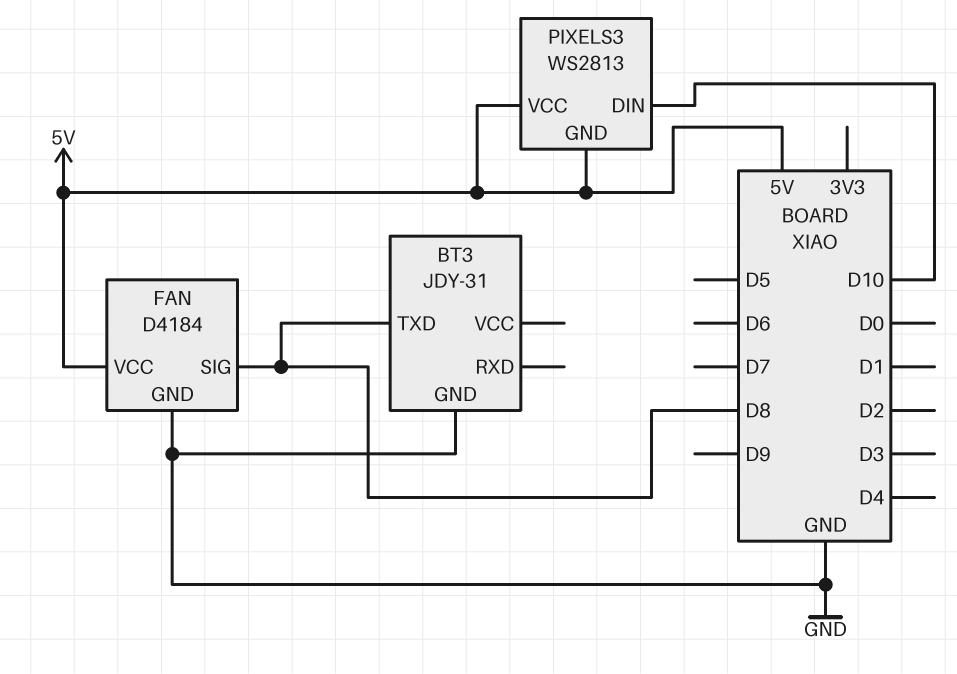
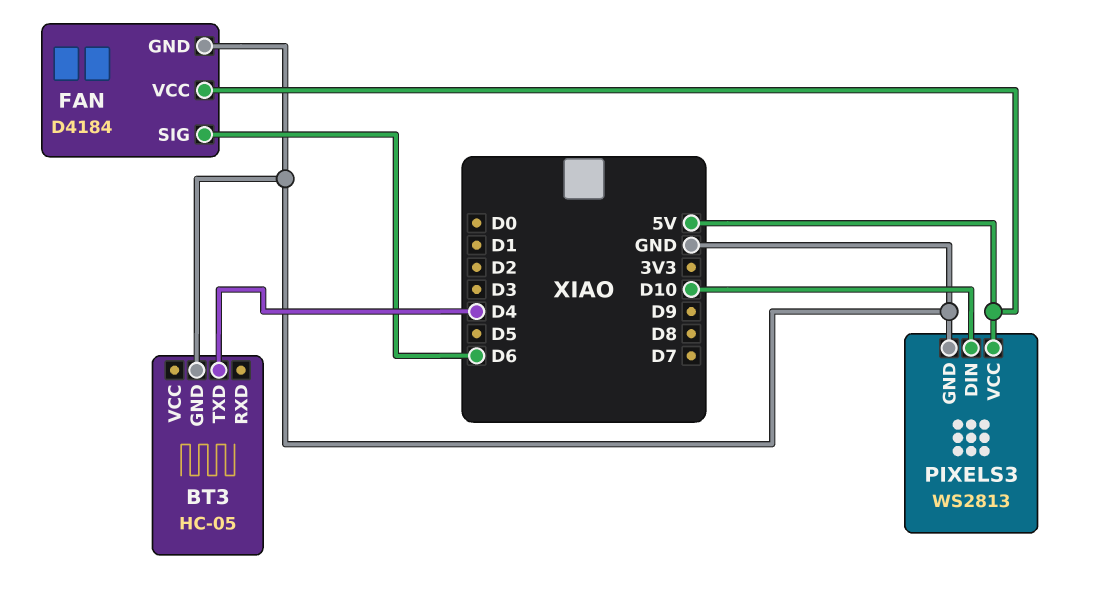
BT3: JDY-31 -> HC-05
BT3 pin TXD: D8 -> D4
FAN pin SIG: D8 -> D6
PIXELS3 pin GND: 5V -> GND

